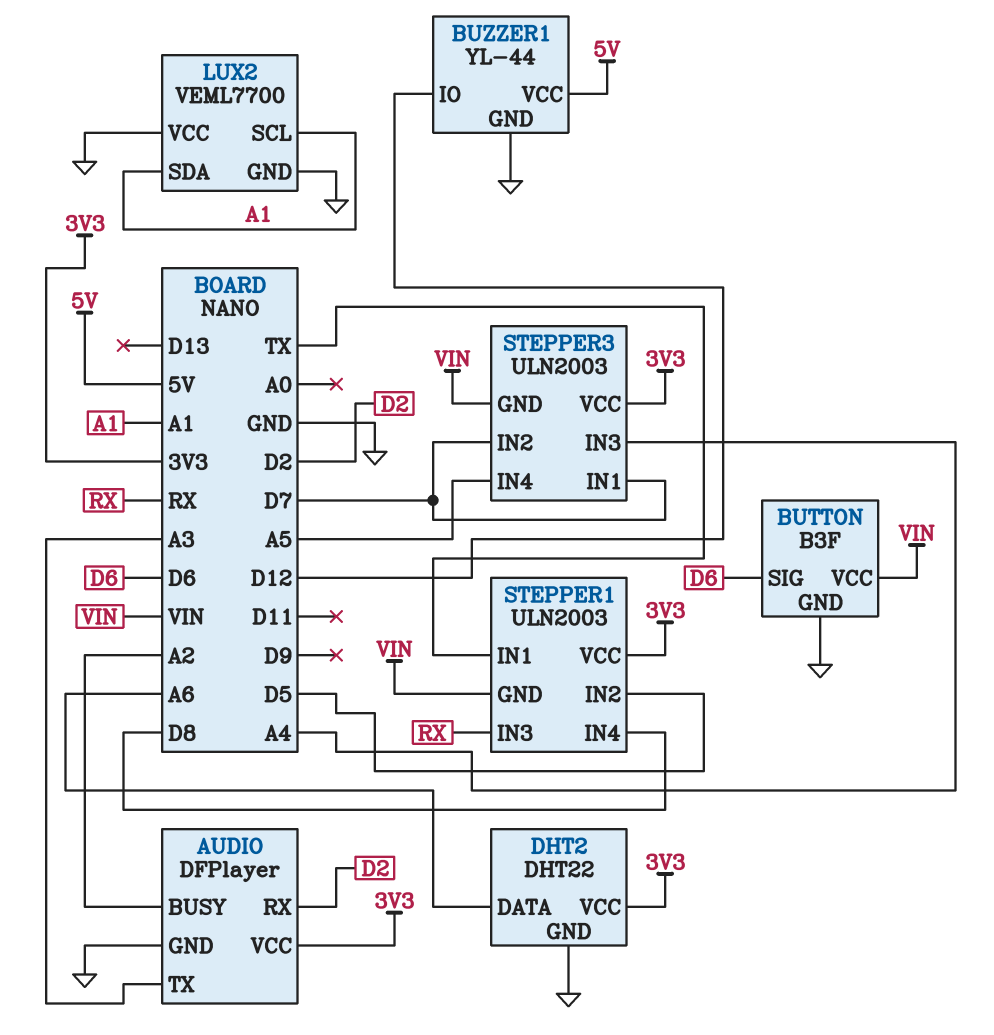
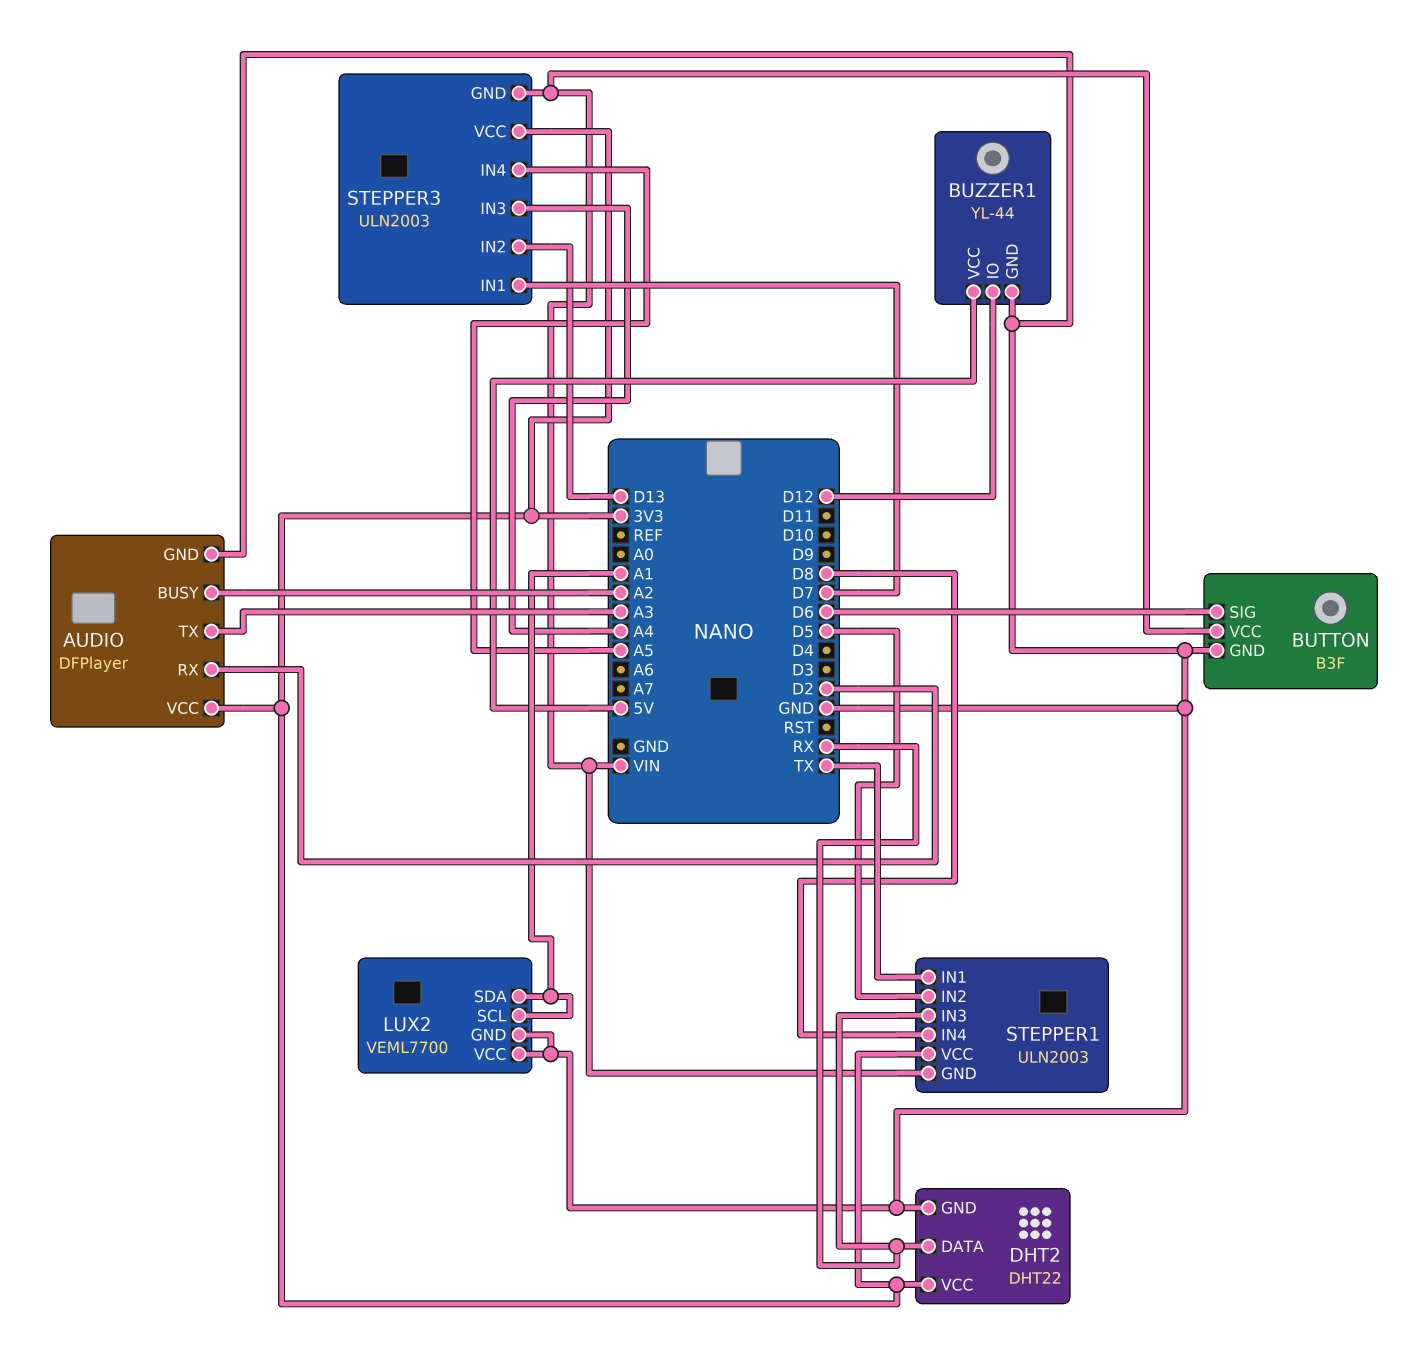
DHT2 pin DATA: A6 -> RX
STEPPER3 pin IN2: D7 -> D13

